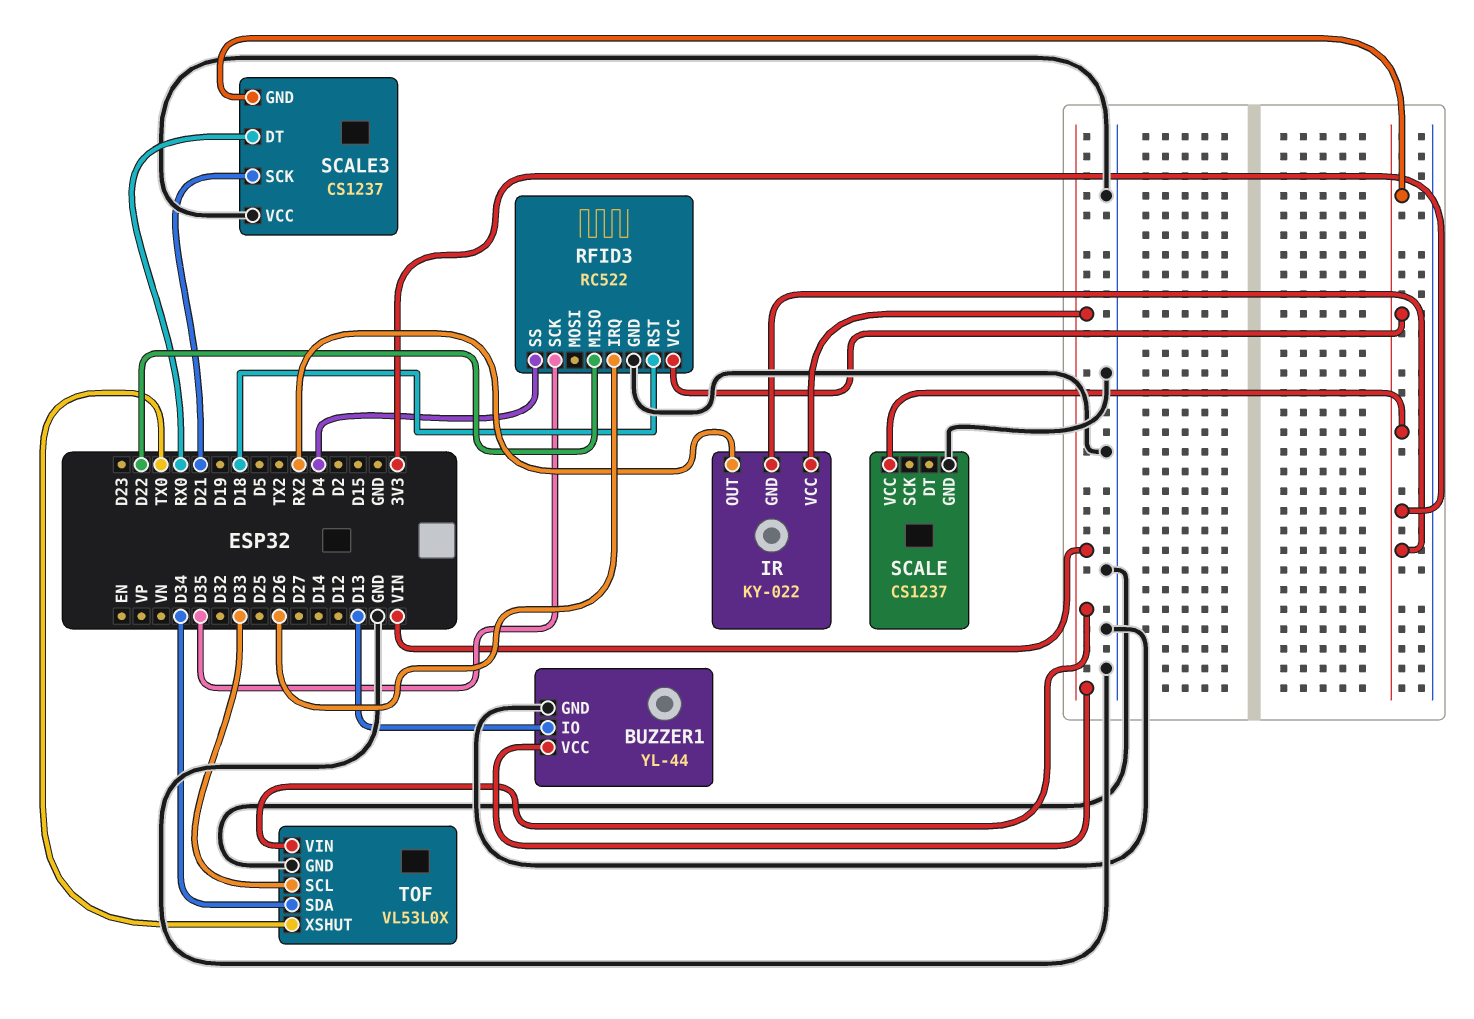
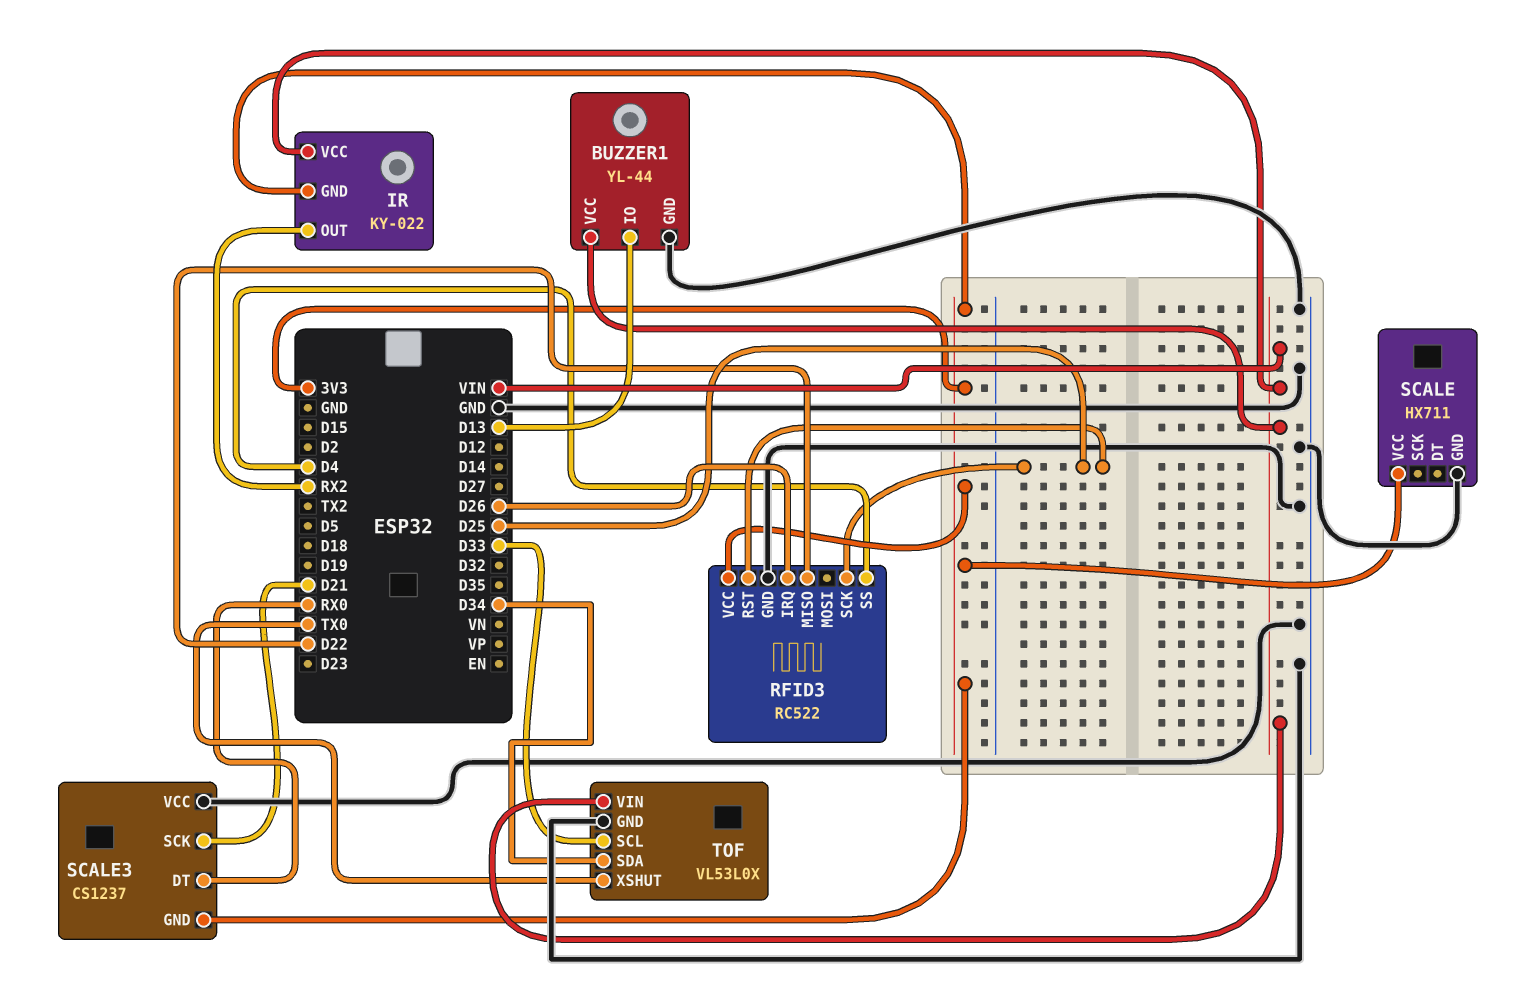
RFID3 pin RST: D18 -> D25
RFID3 pin SCK: D35 -> D25
SCALE: CS1237 -> HX711

